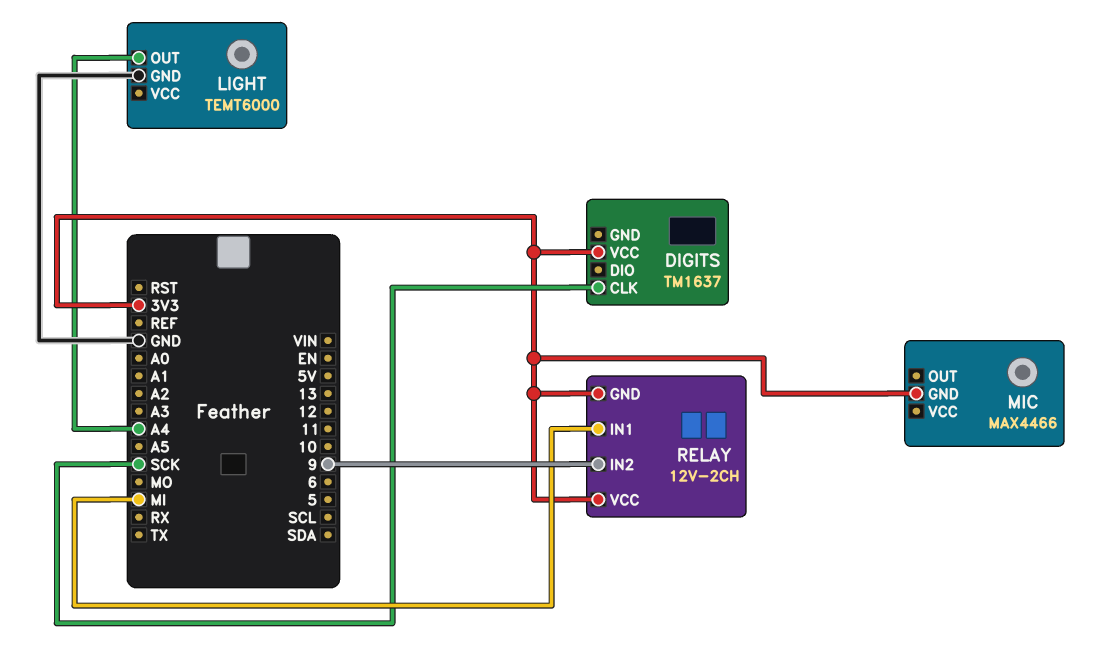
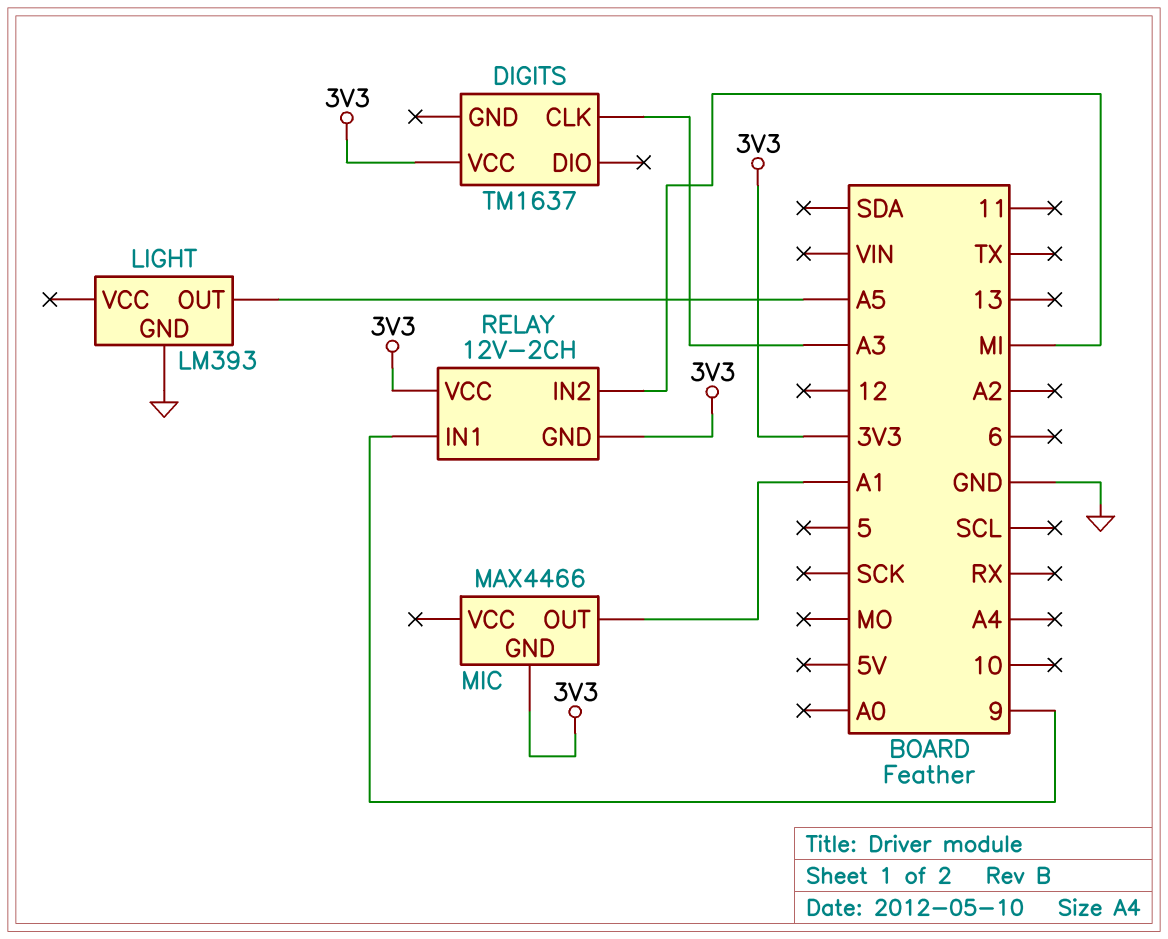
DIGITS pin CLK: SCK -> A3
LIGHT: TEMT6000 -> LM393
LIGHT pin OUT: A4 -> A5
MIC pin OUT: none -> A1
RELAY pin IN1: MI -> 9
RELAY pin IN2: 9 -> MI

